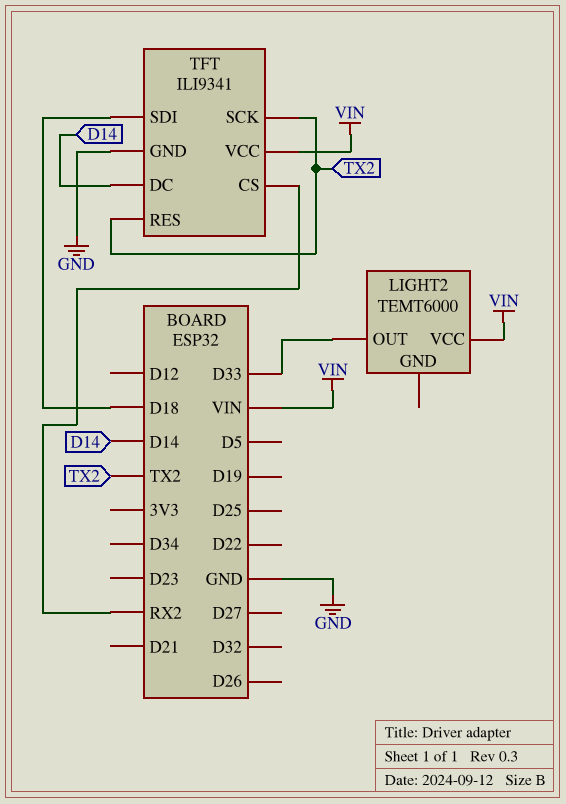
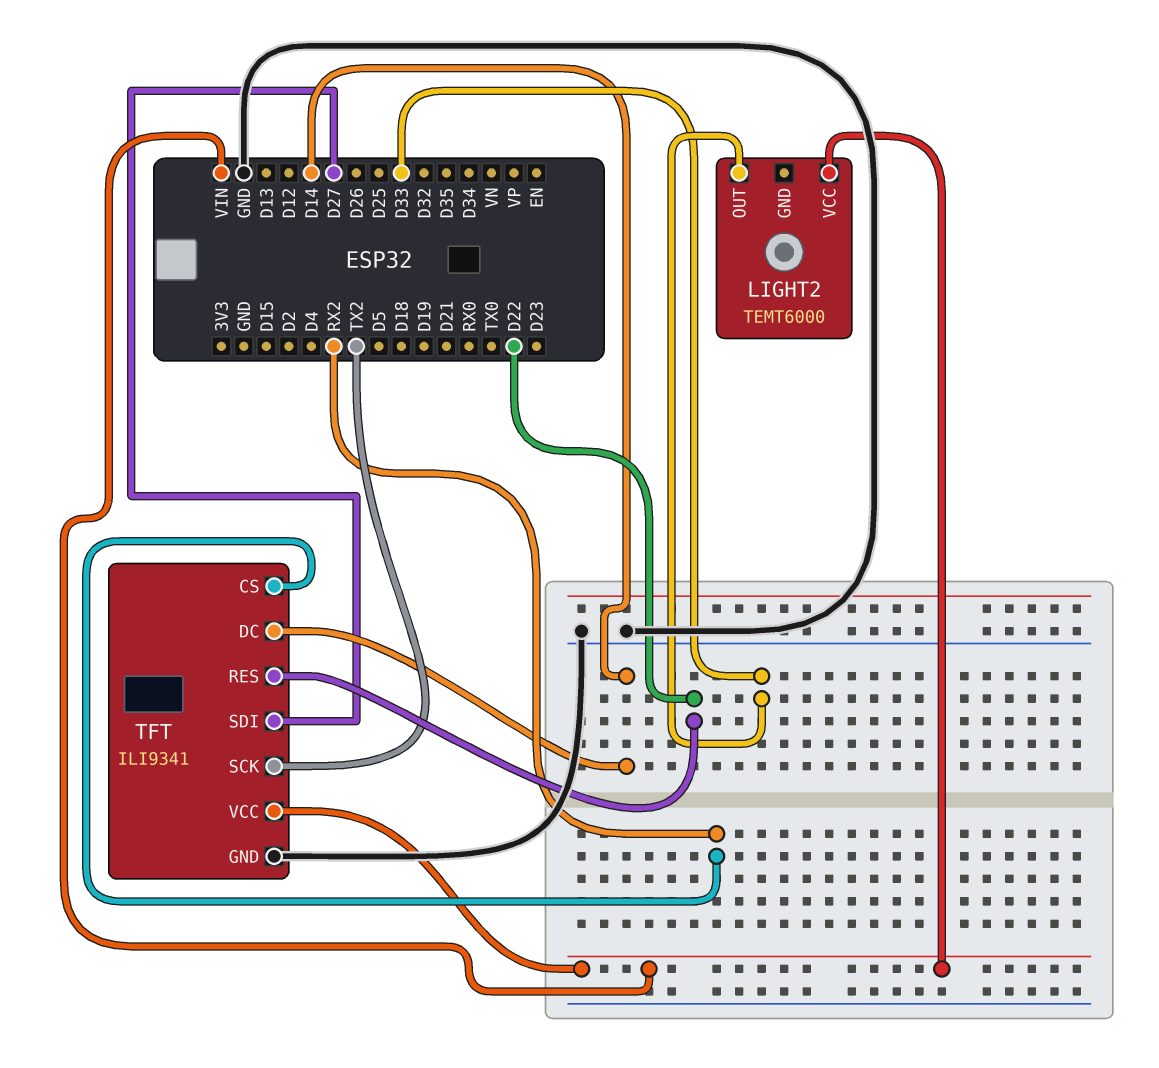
TFT pin RES: TX2 -> D22
TFT pin SDI: D18 -> D27

